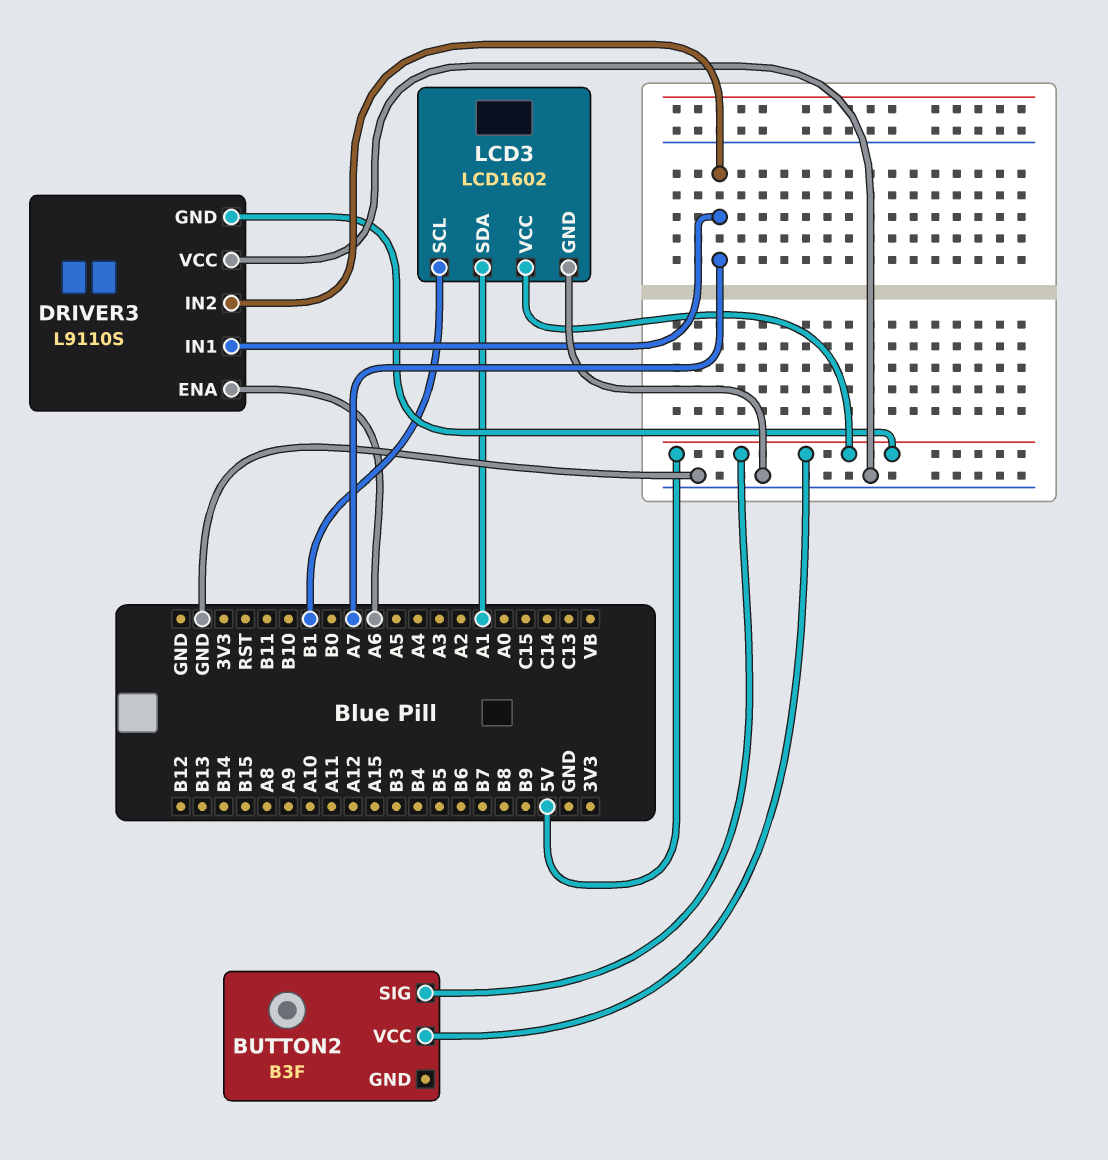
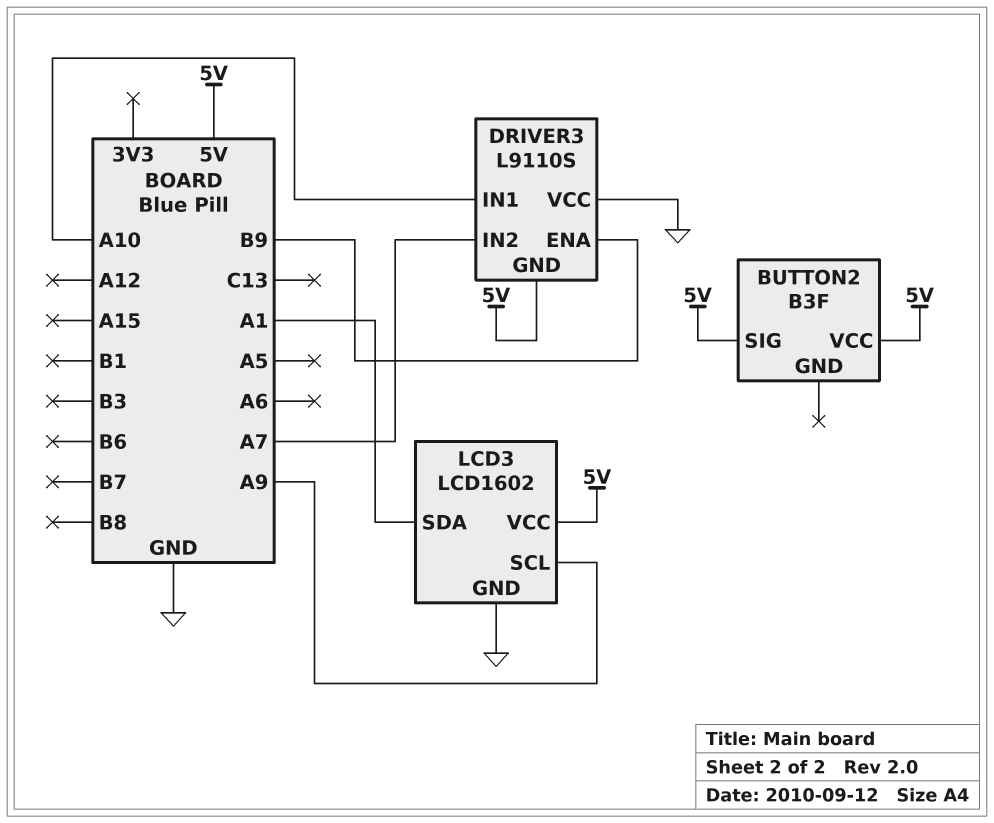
DRIVER3 pin ENA: A6 -> B9
DRIVER3 pin IN1: A7 -> A10
LCD3 pin SCL: B1 -> A9

